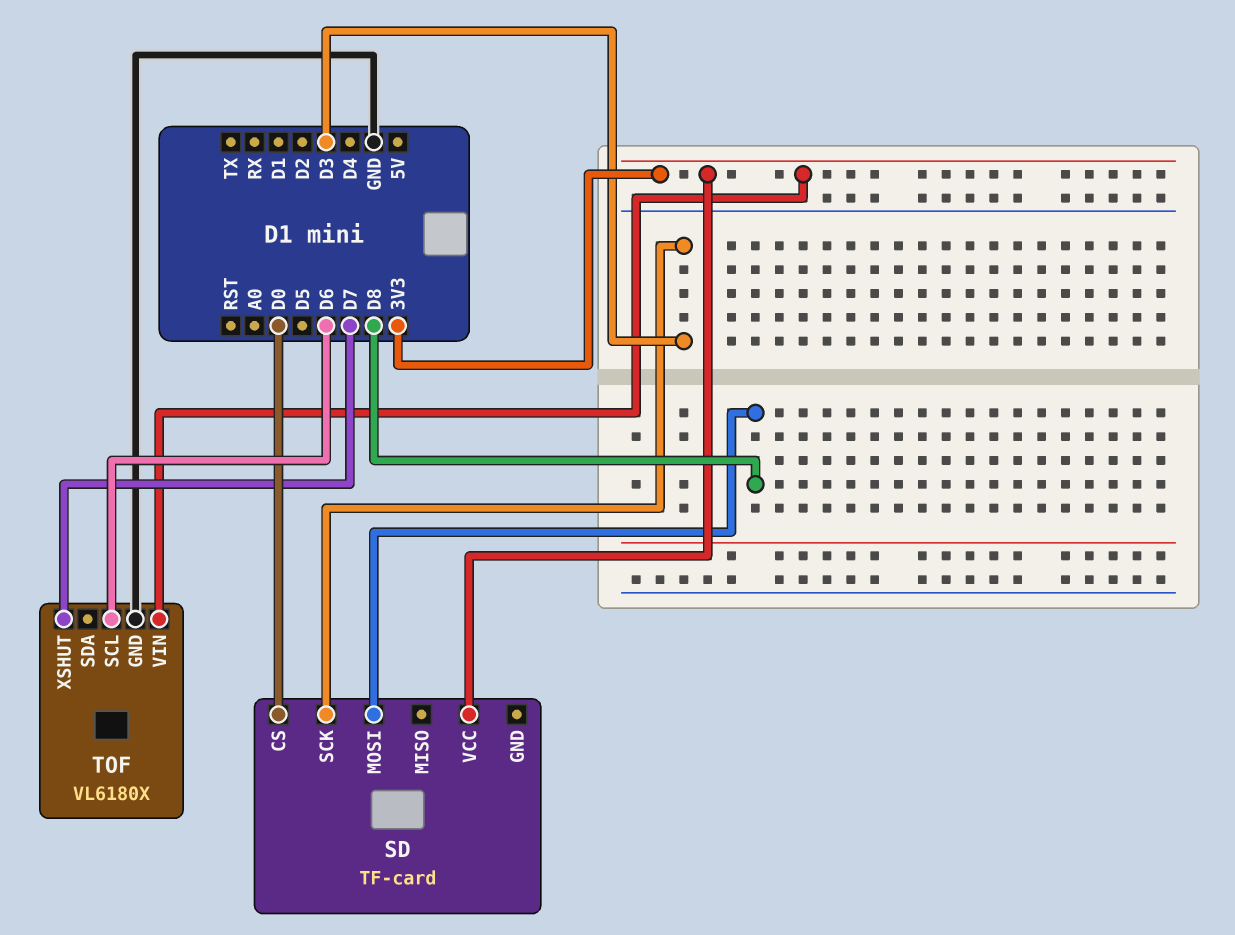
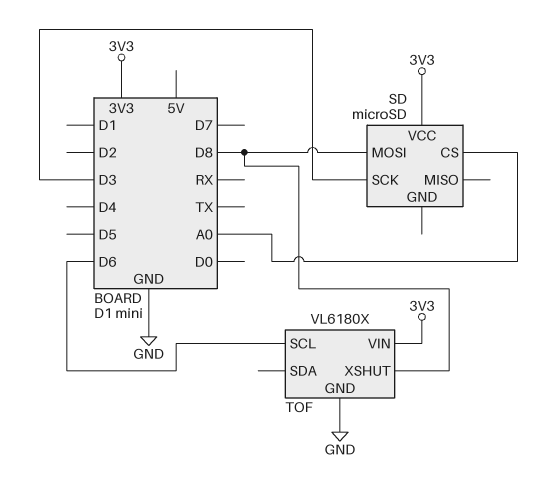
SD: TF-card -> microSD
SD pin CS: D0 -> A0
TOF pin XSHUT: D7 -> D8

